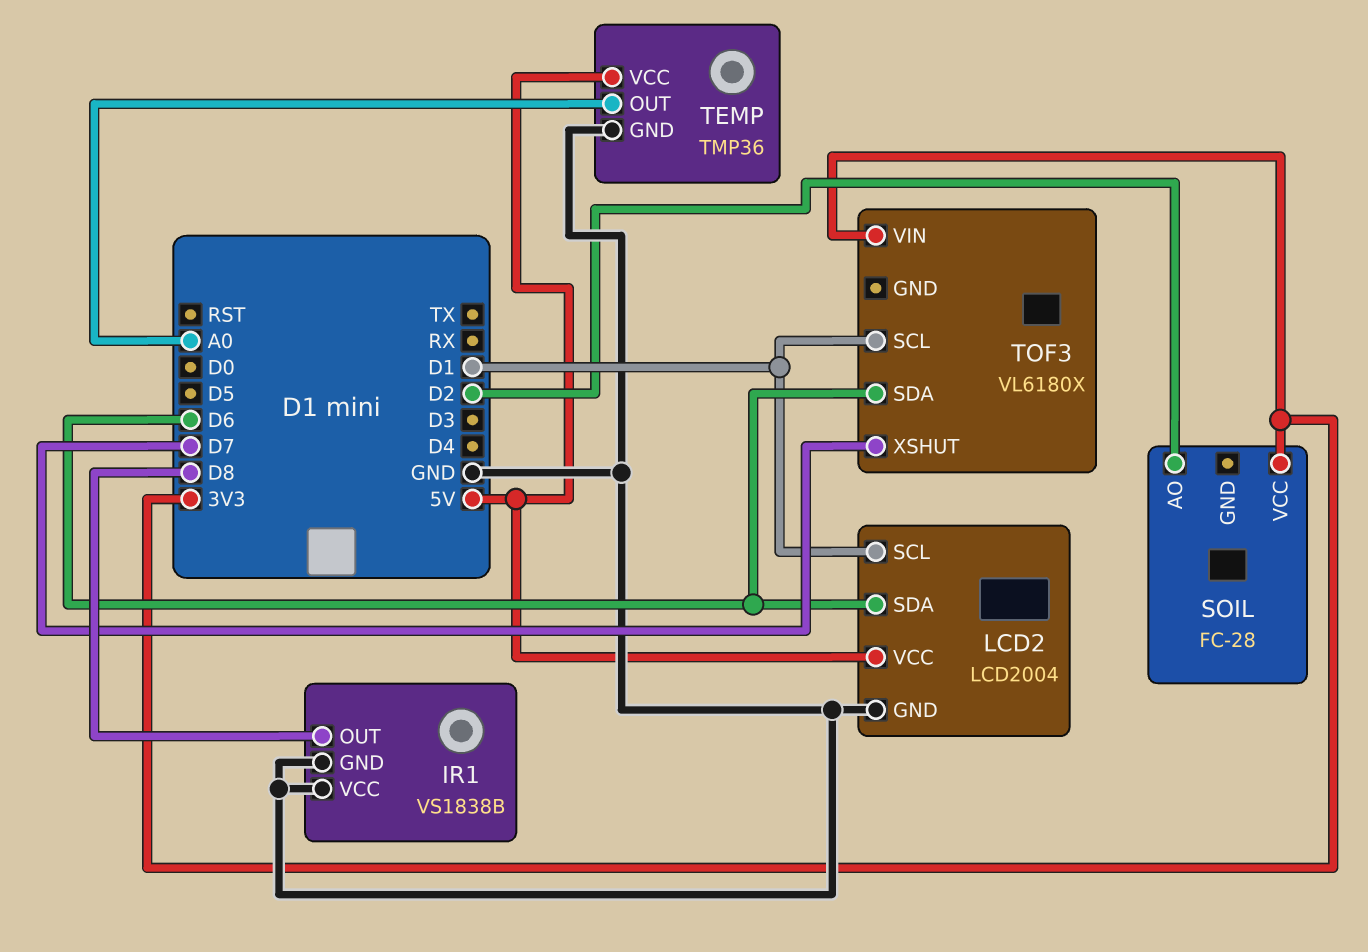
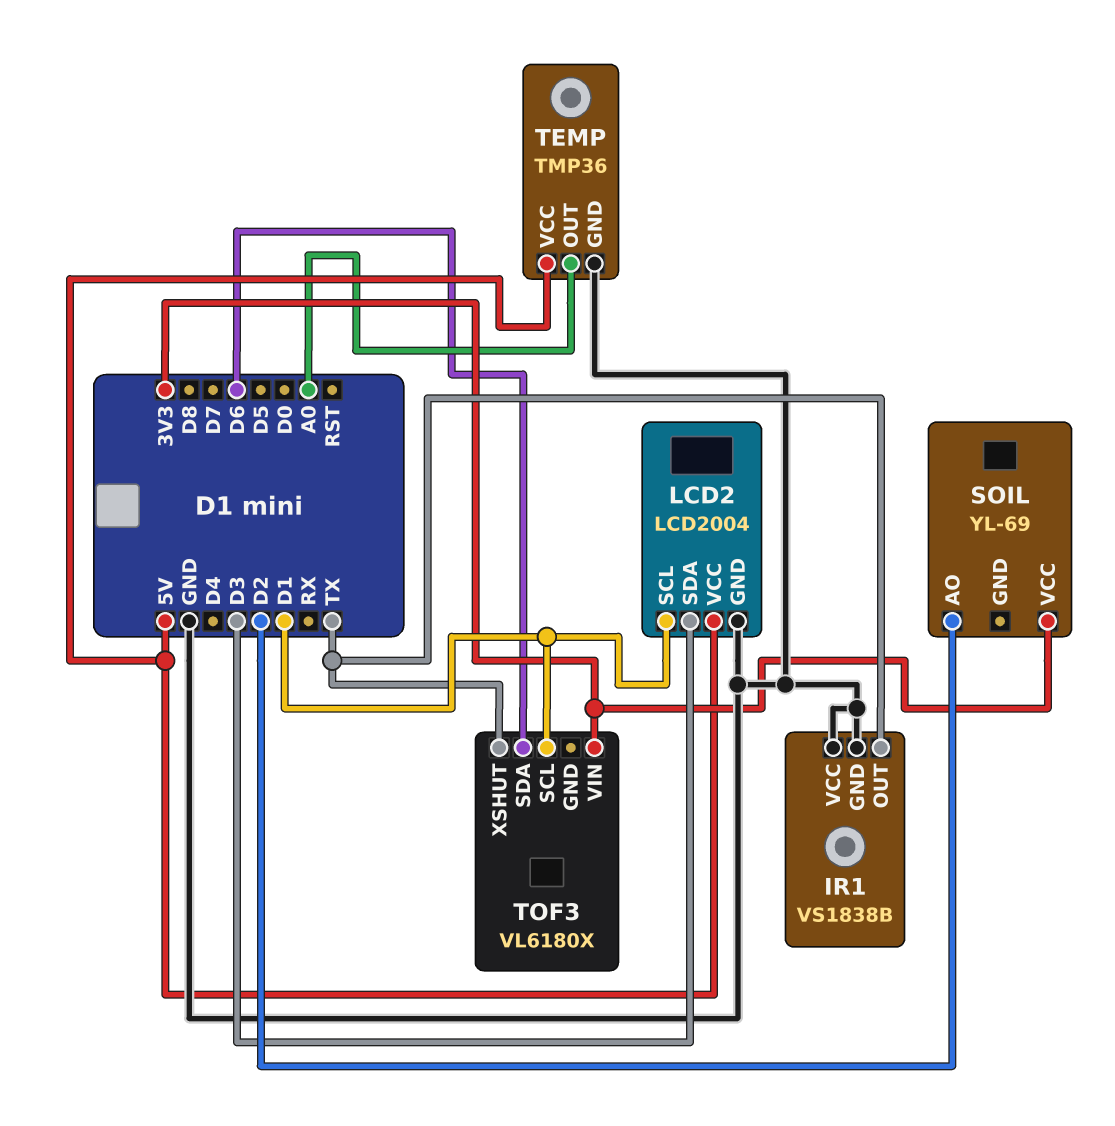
IR1 pin OUT: D8 -> TX
LCD2 pin SDA: D6 -> D3
SOIL: FC-28 -> YL-69
TOF3 pin XSHUT: D7 -> TX

